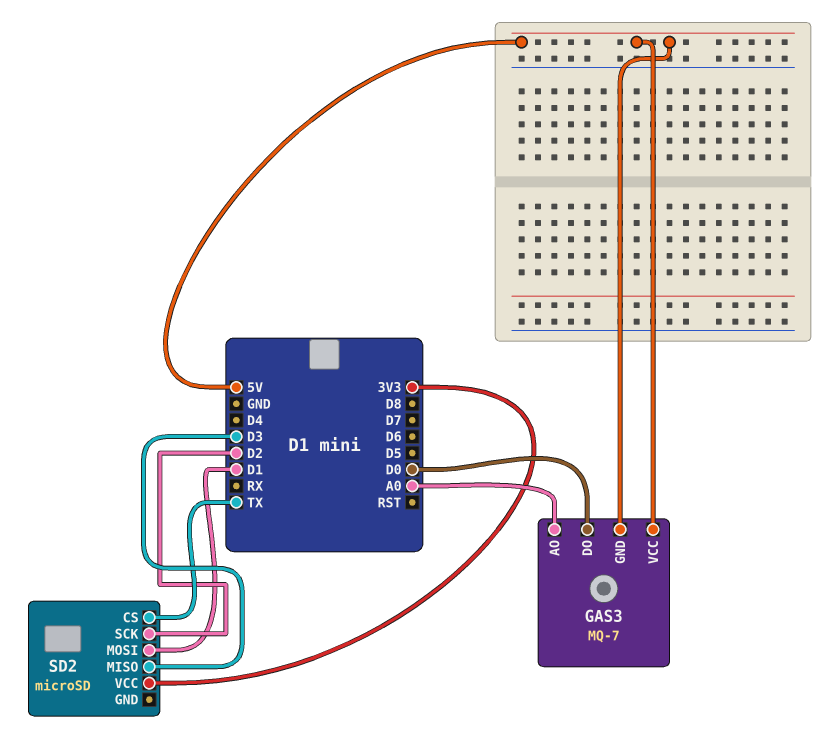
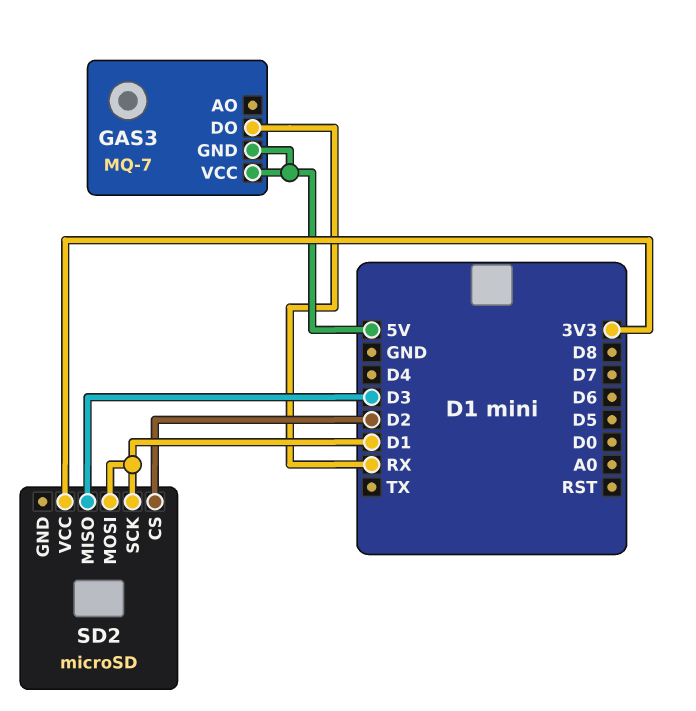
GAS3 pin AO: A0 -> none
GAS3 pin DO: D0 -> RX
SD2 pin CS: TX -> D2
SD2 pin SCK: D2 -> D1

